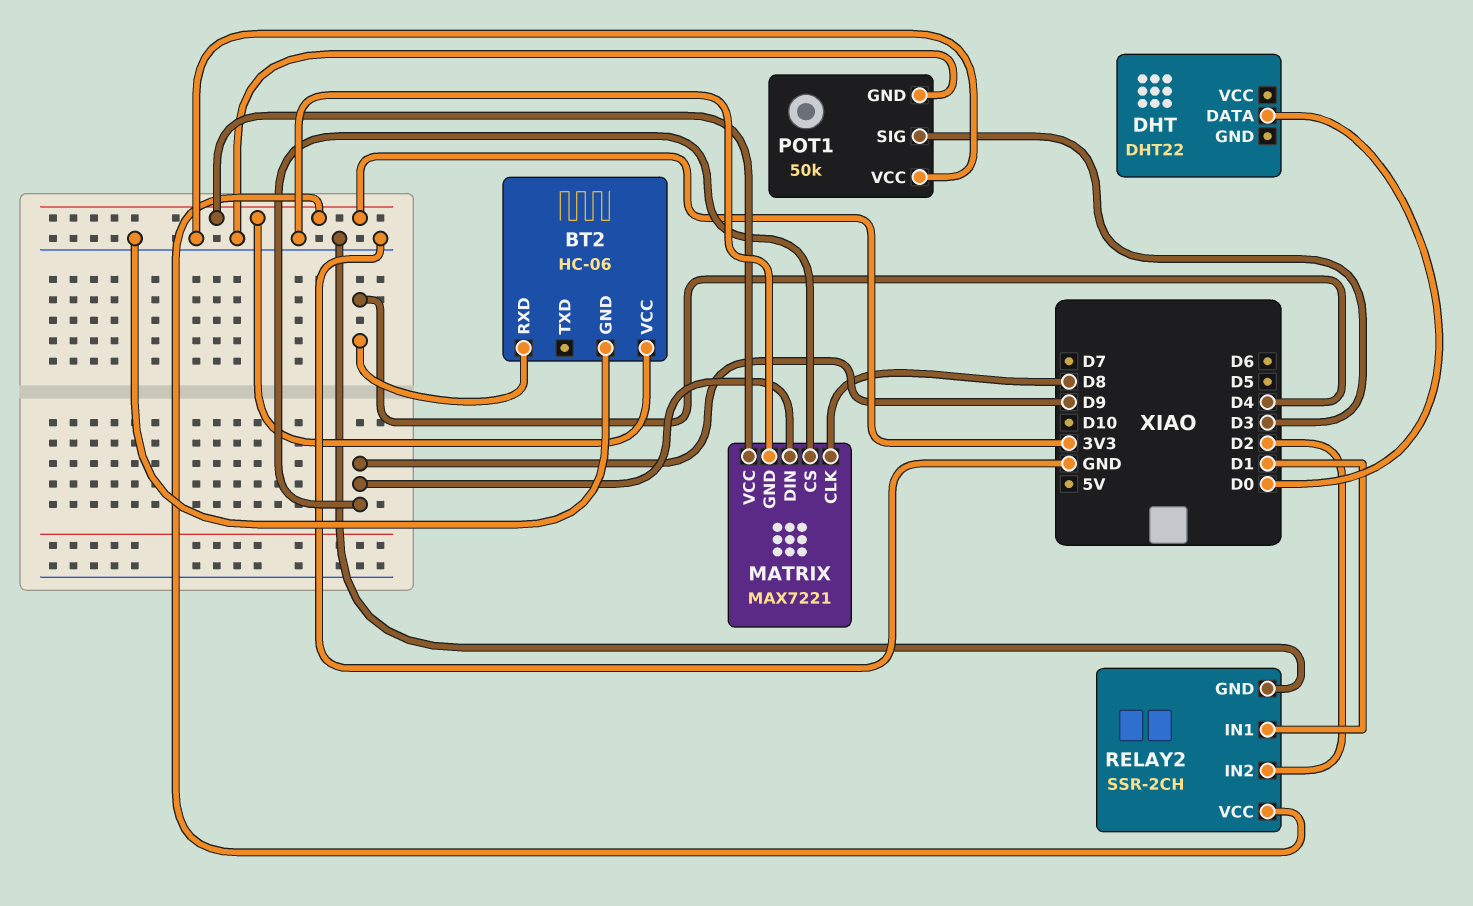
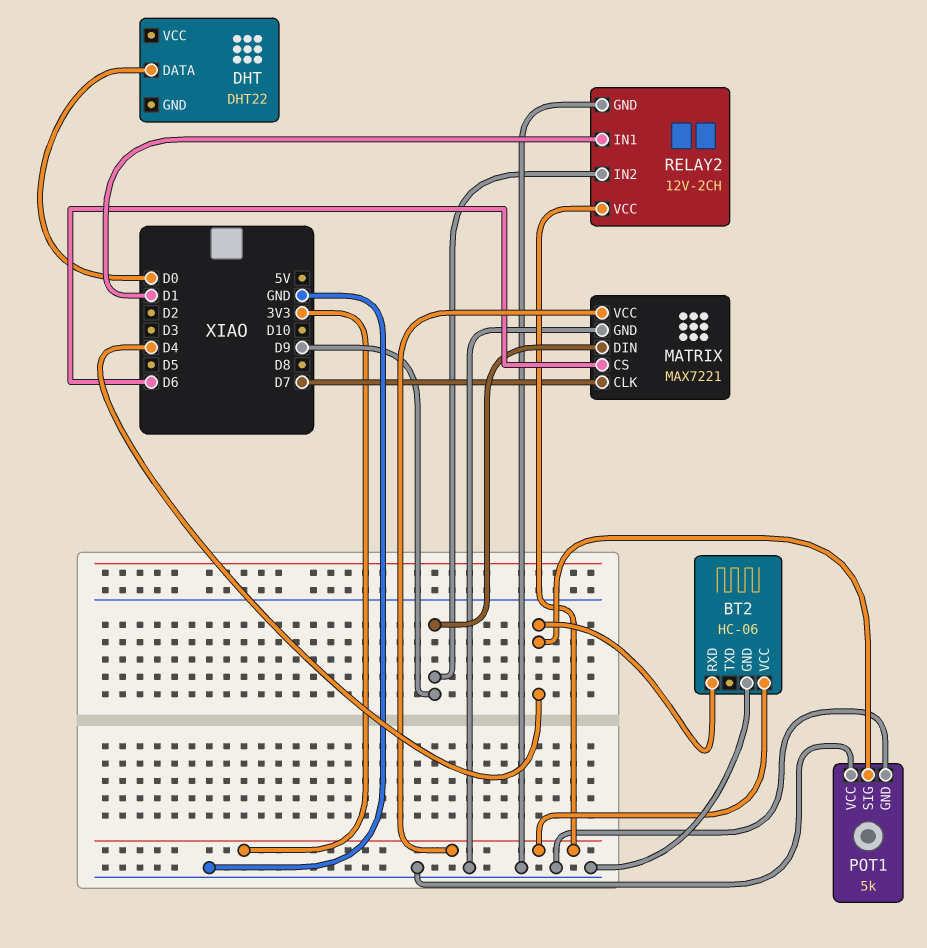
MATRIX pin CLK: D8 -> D7
MATRIX pin CS: D9 -> D6
POT1: 50k -> 5k
POT1 pin SIG: D3 -> D4
RELAY2: SSR-2CH -> 12V-2CH
RELAY2 pin IN2: D2 -> D9

